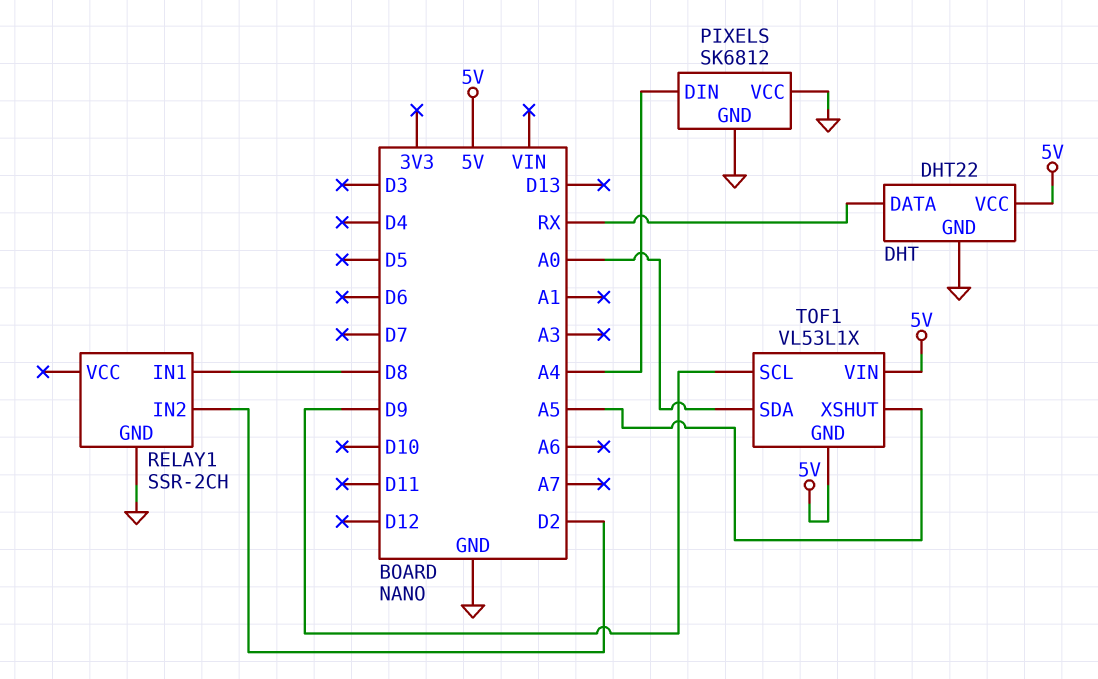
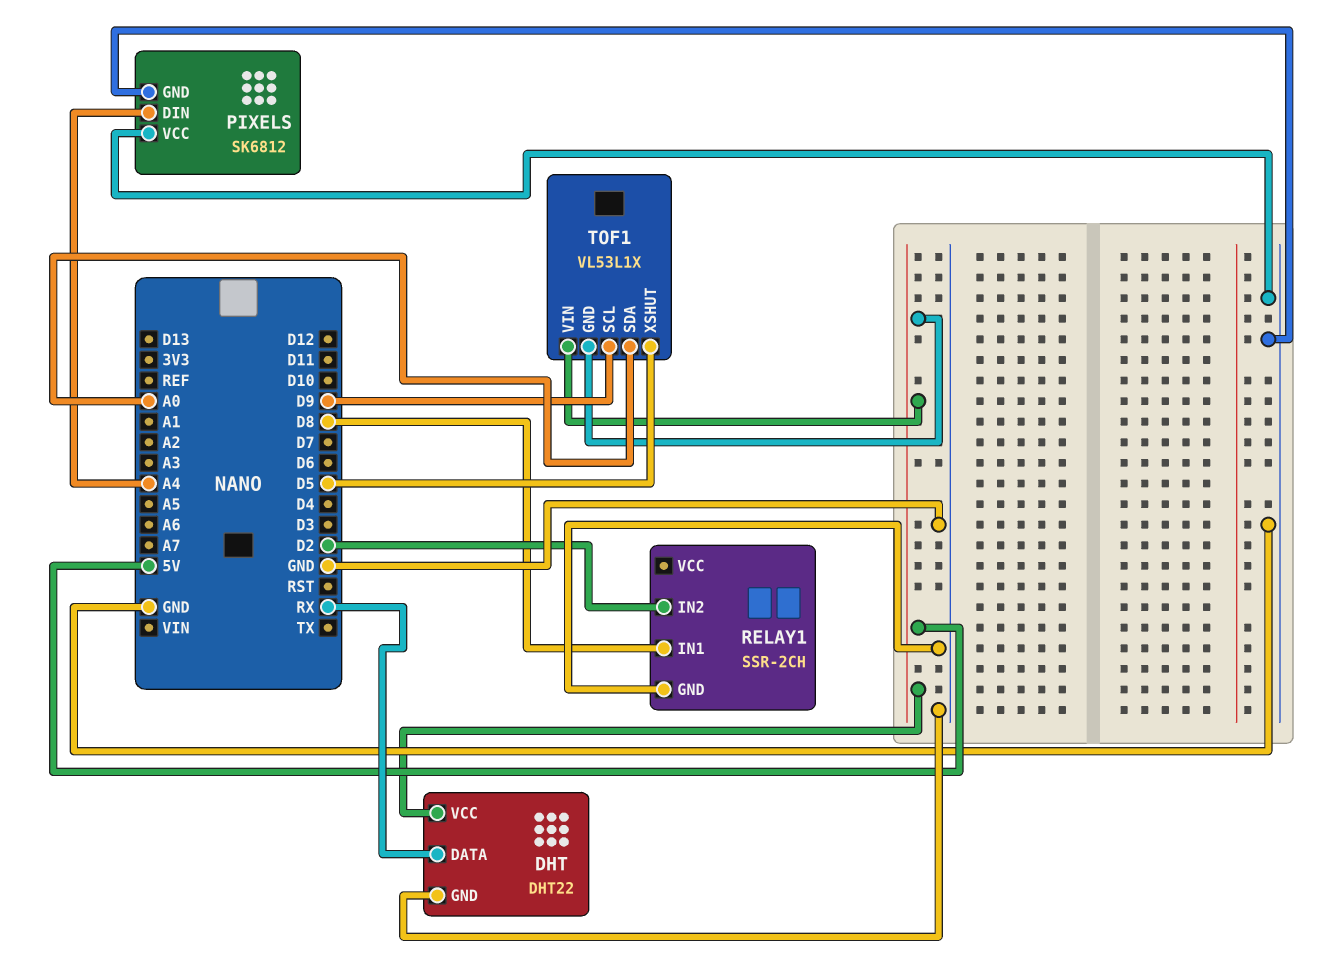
TOF1 pin XSHUT: A5 -> D5

